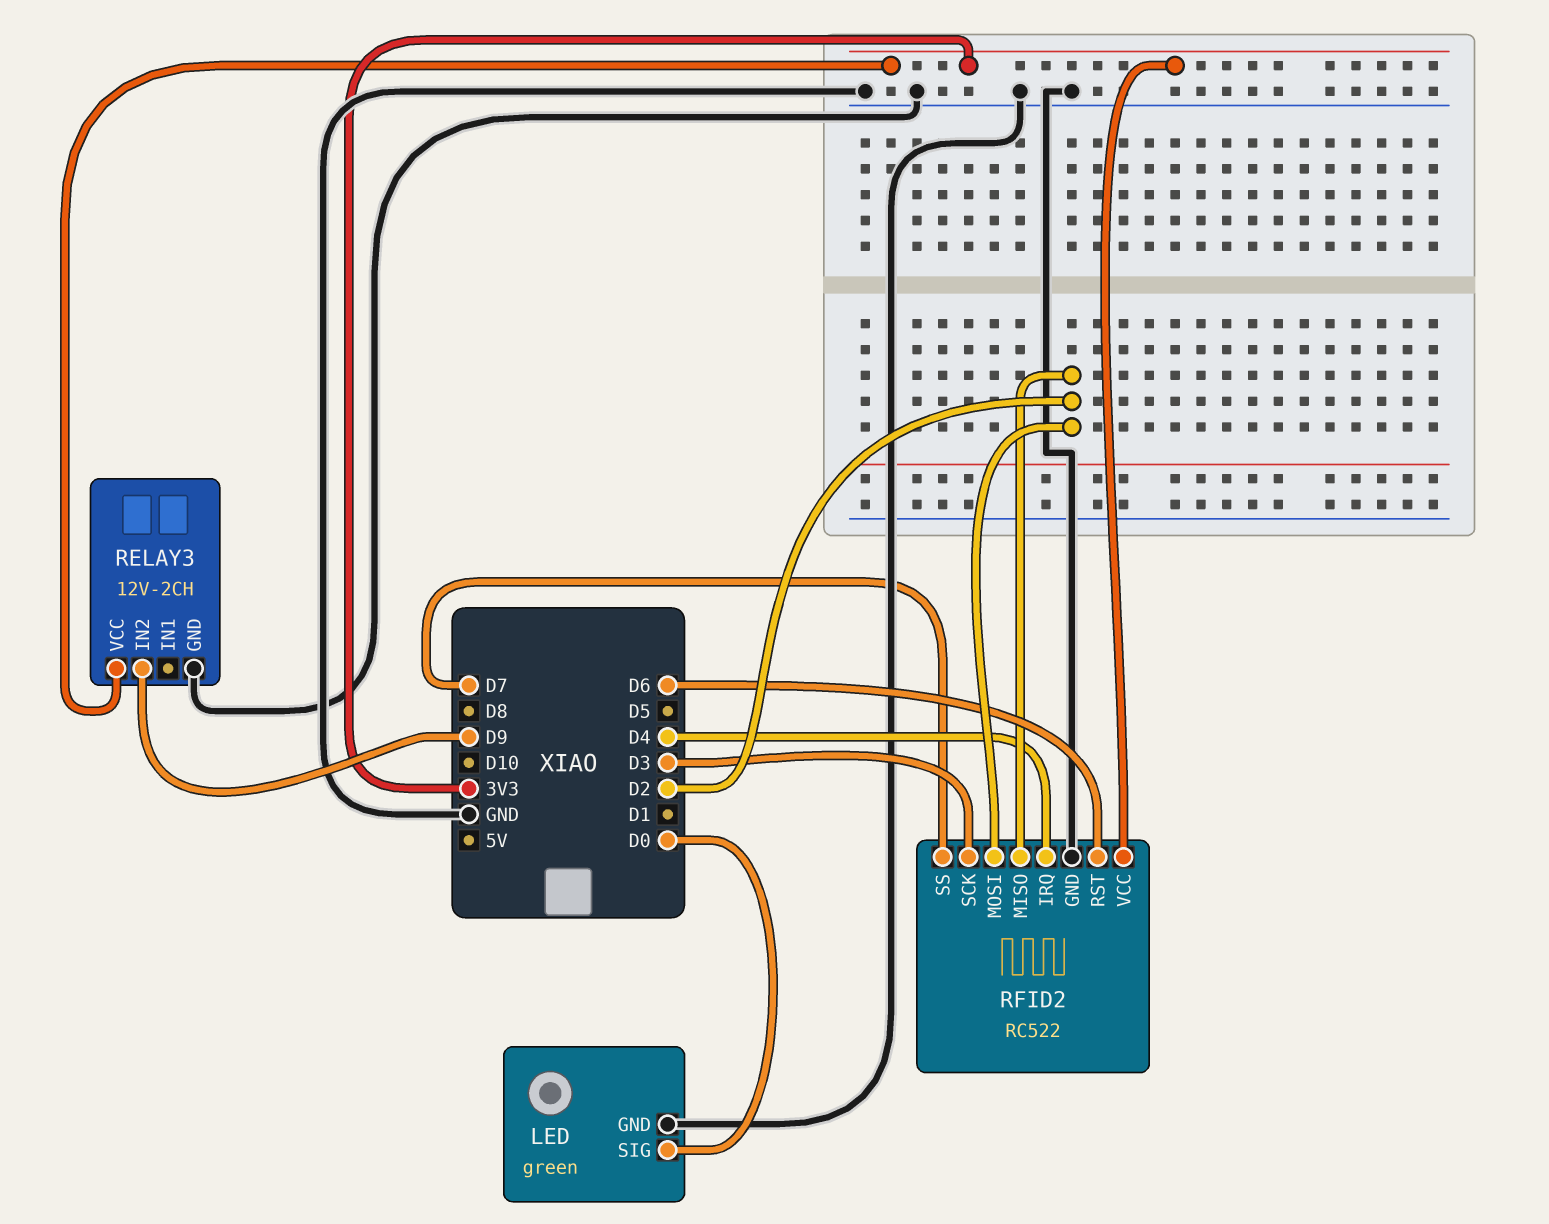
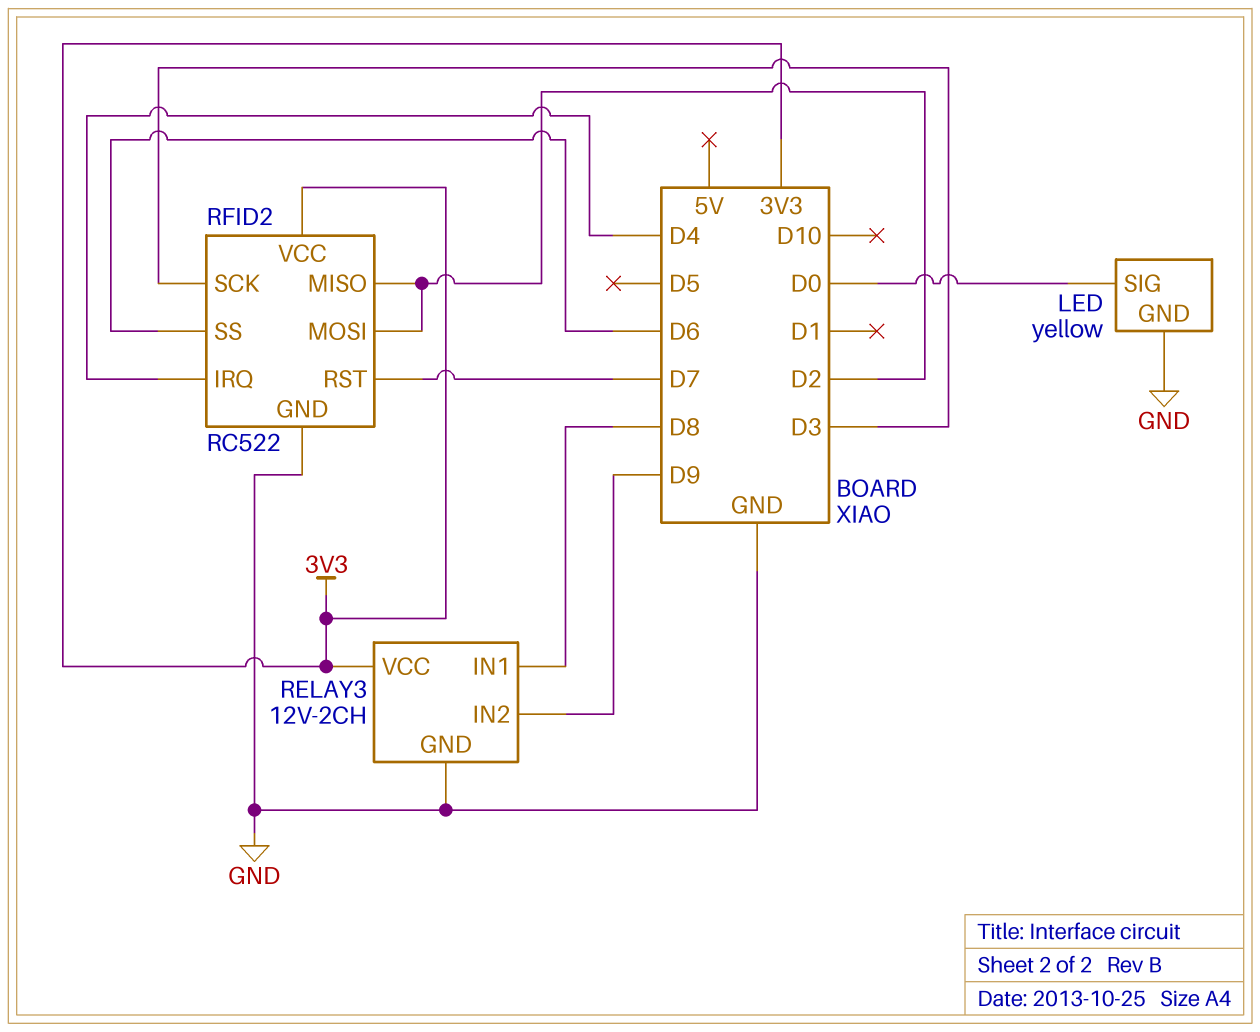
LED: green -> yellow
RELAY3 pin IN1: none -> D8
RFID2 pin RST: D6 -> D7
RFID2 pin SS: D7 -> D6

